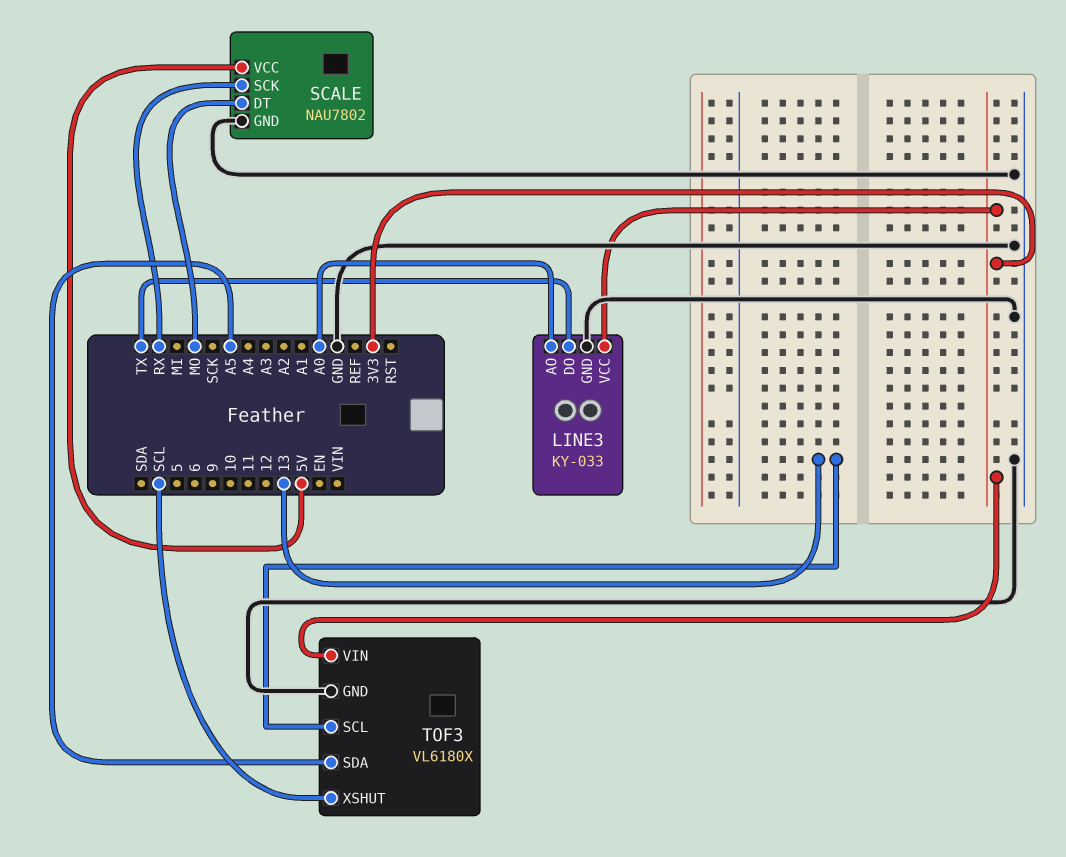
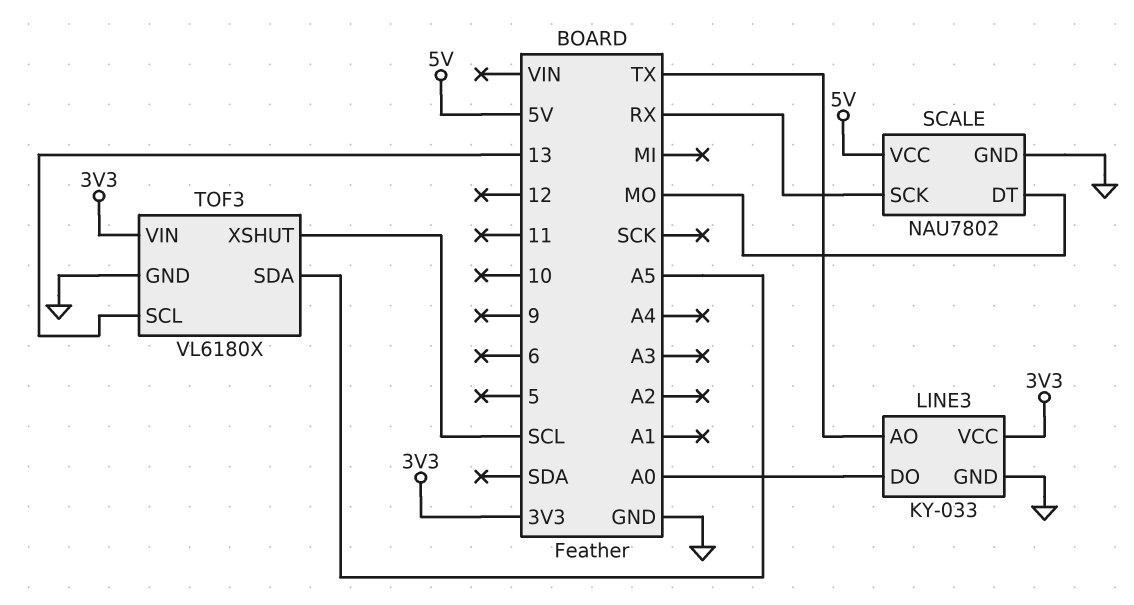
LINE3 pin AO: A0 -> TX
LINE3 pin DO: TX -> A0

